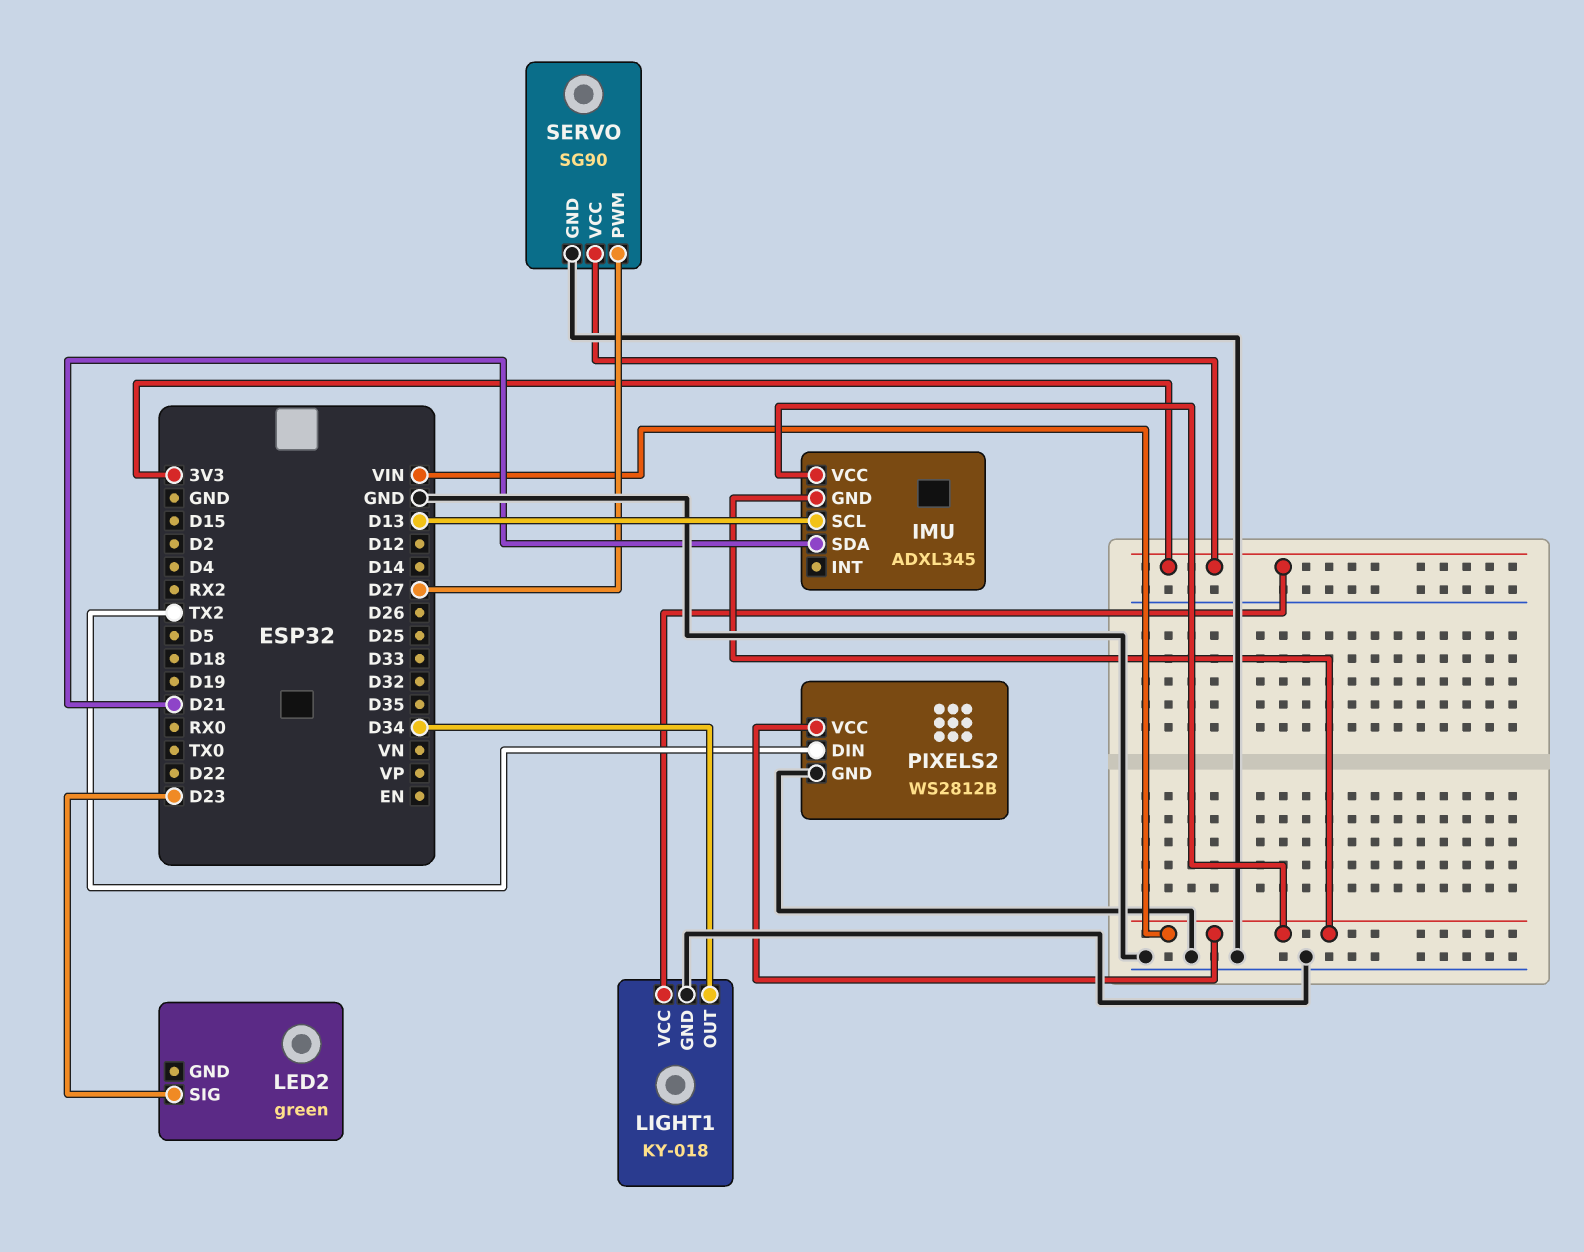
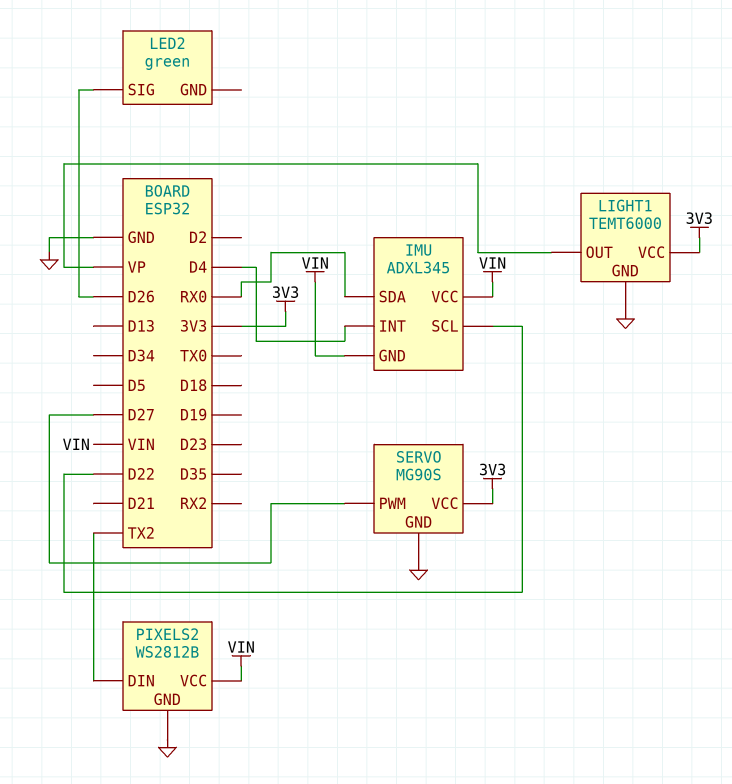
IMU pin INT: none -> D4
IMU pin SCL: D13 -> D22
IMU pin SDA: D21 -> RX0
LED2 pin SIG: D23 -> D26
LIGHT1: KY-018 -> TEMT6000
LIGHT1 pin OUT: D34 -> VP
SERVO: SG90 -> MG90S

